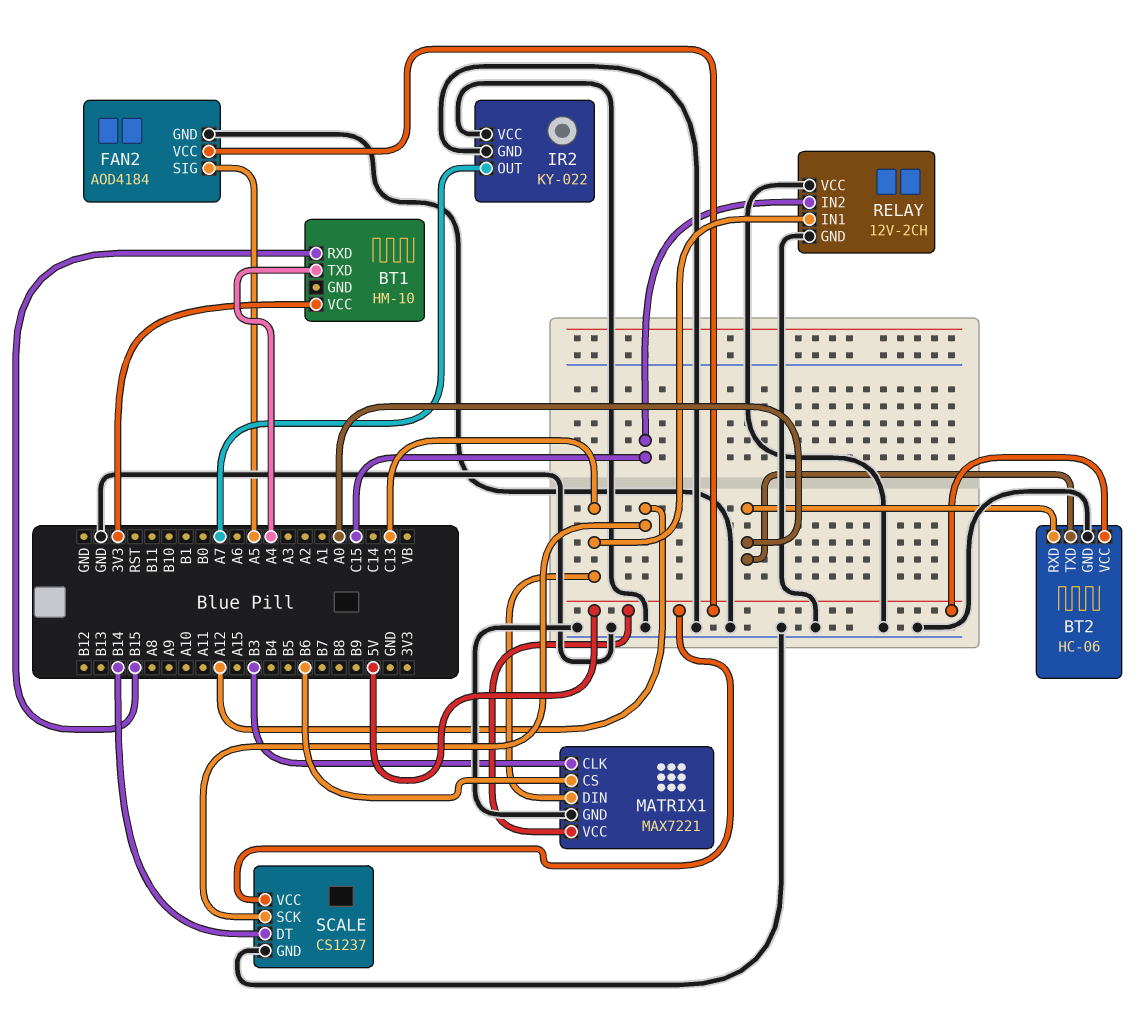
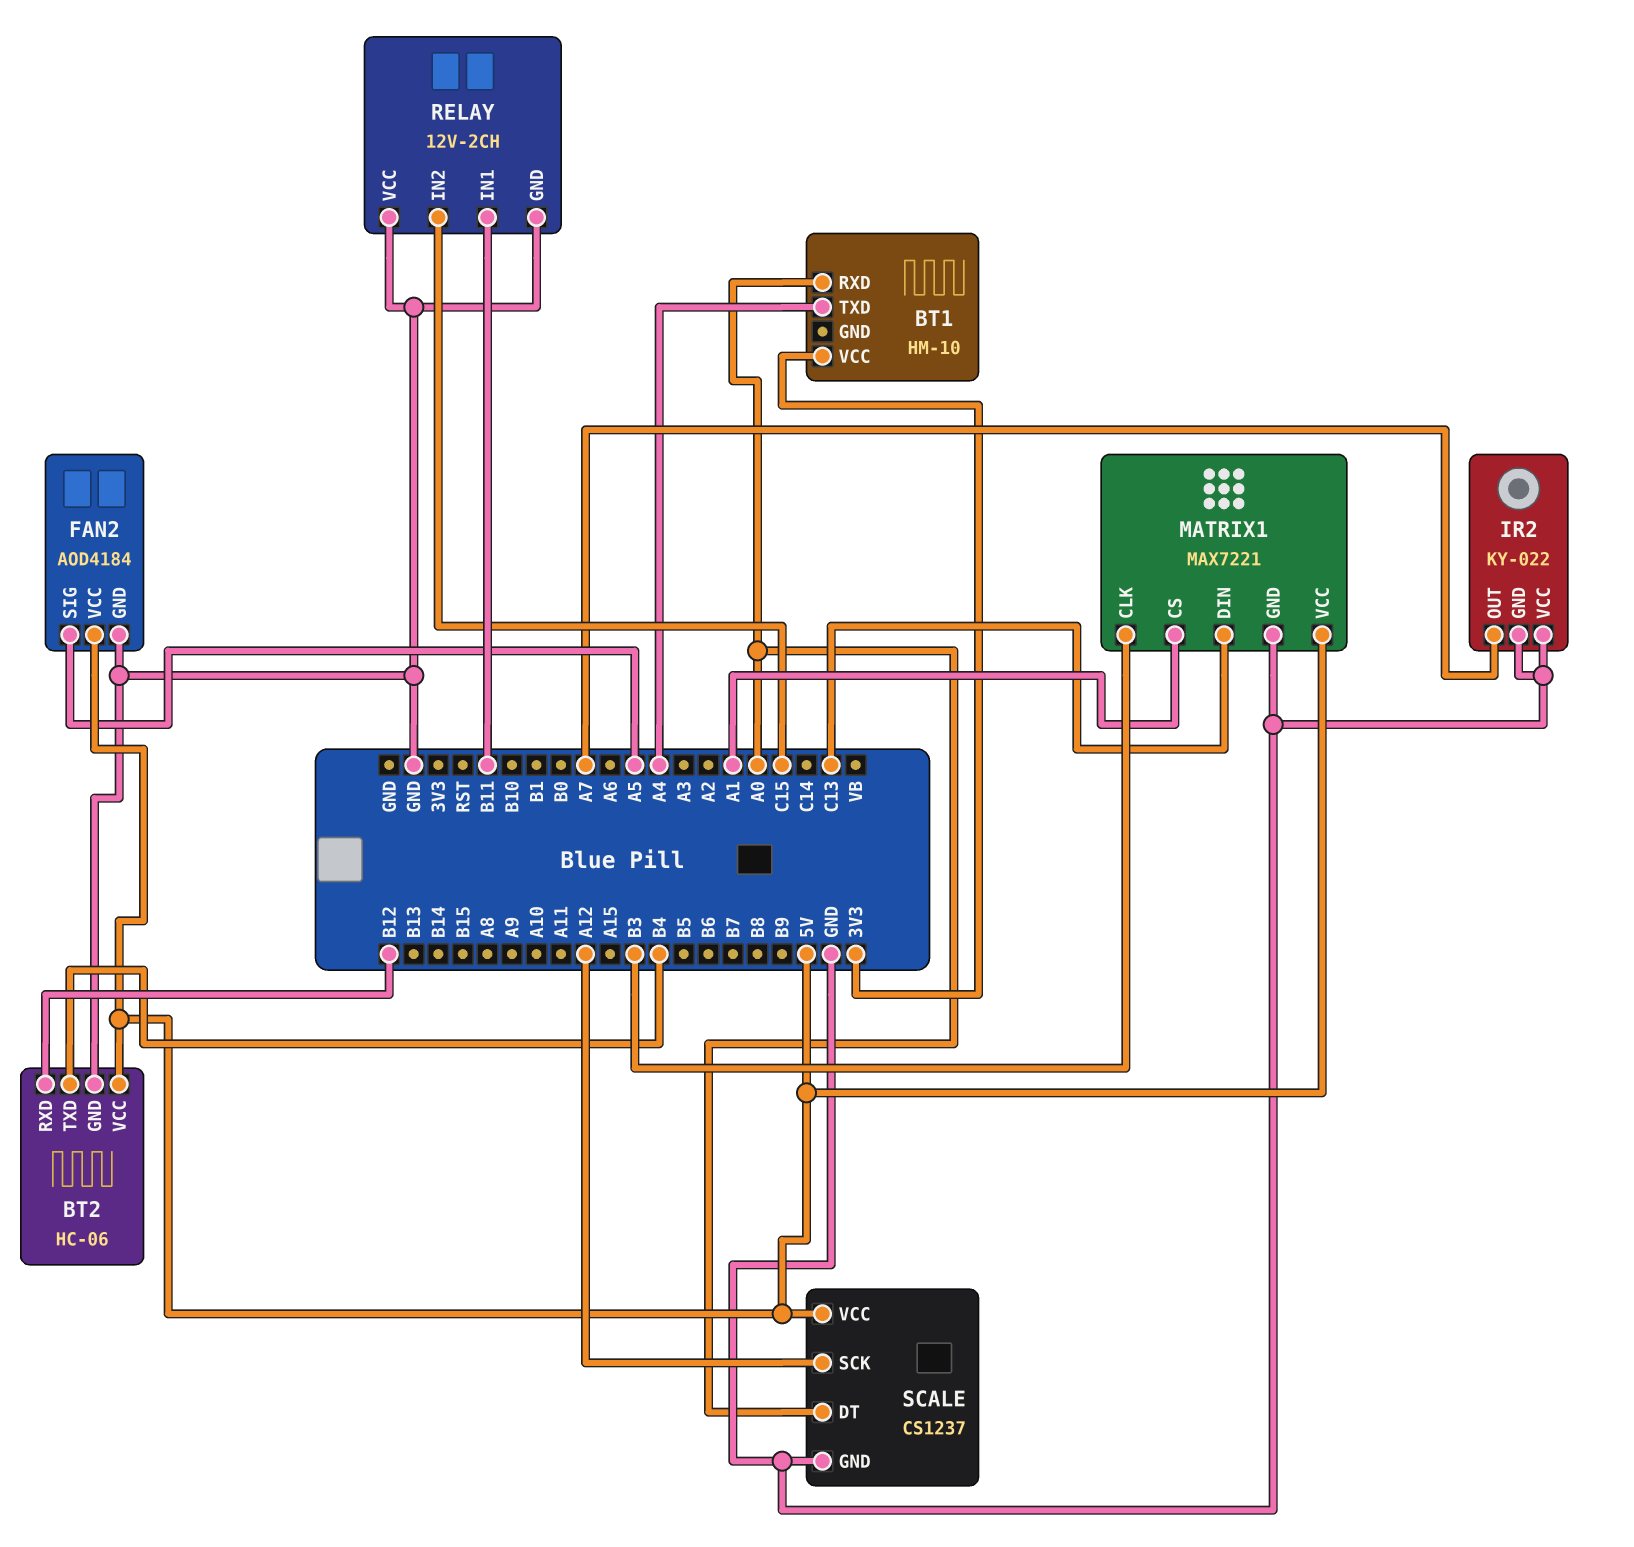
BT1 pin RXD: B15 -> A0
BT2 pin RXD: A0 -> B12
BT2 pin TXD: A0 -> B4
MATRIX1 pin CS: B6 -> A1
RELAY pin IN1: C13 -> B11
SCALE pin DT: B14 -> A0

